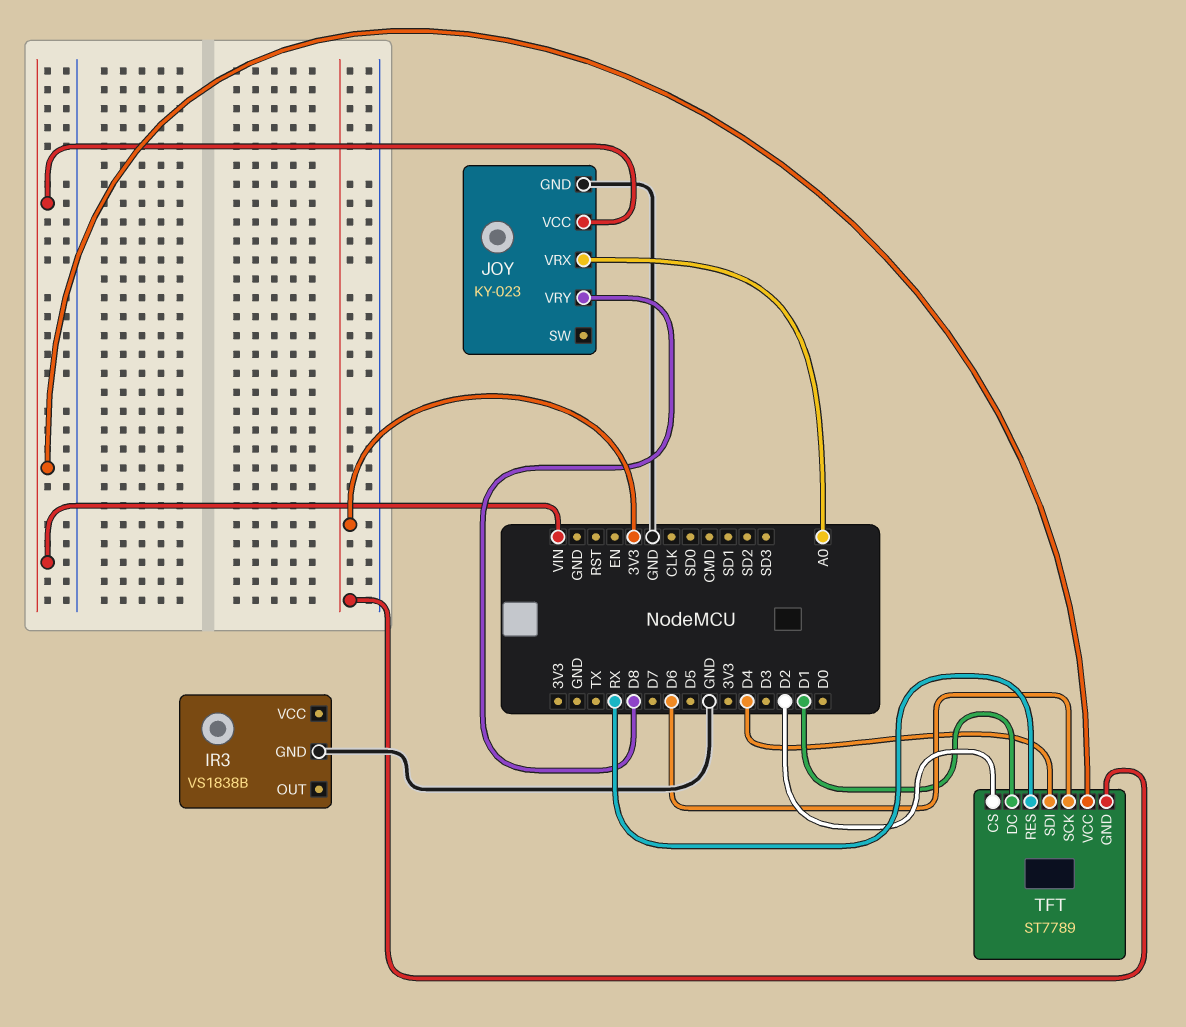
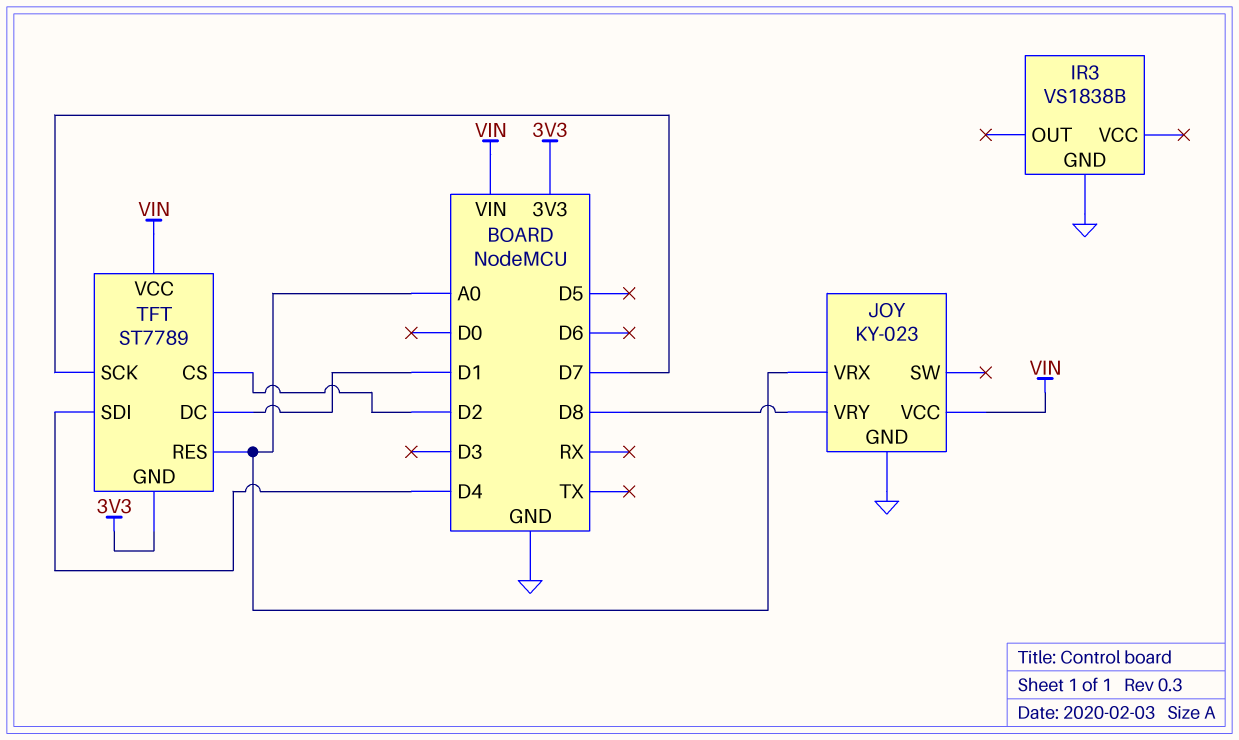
TFT pin RES: RX -> A0
TFT pin SCK: D6 -> D7

